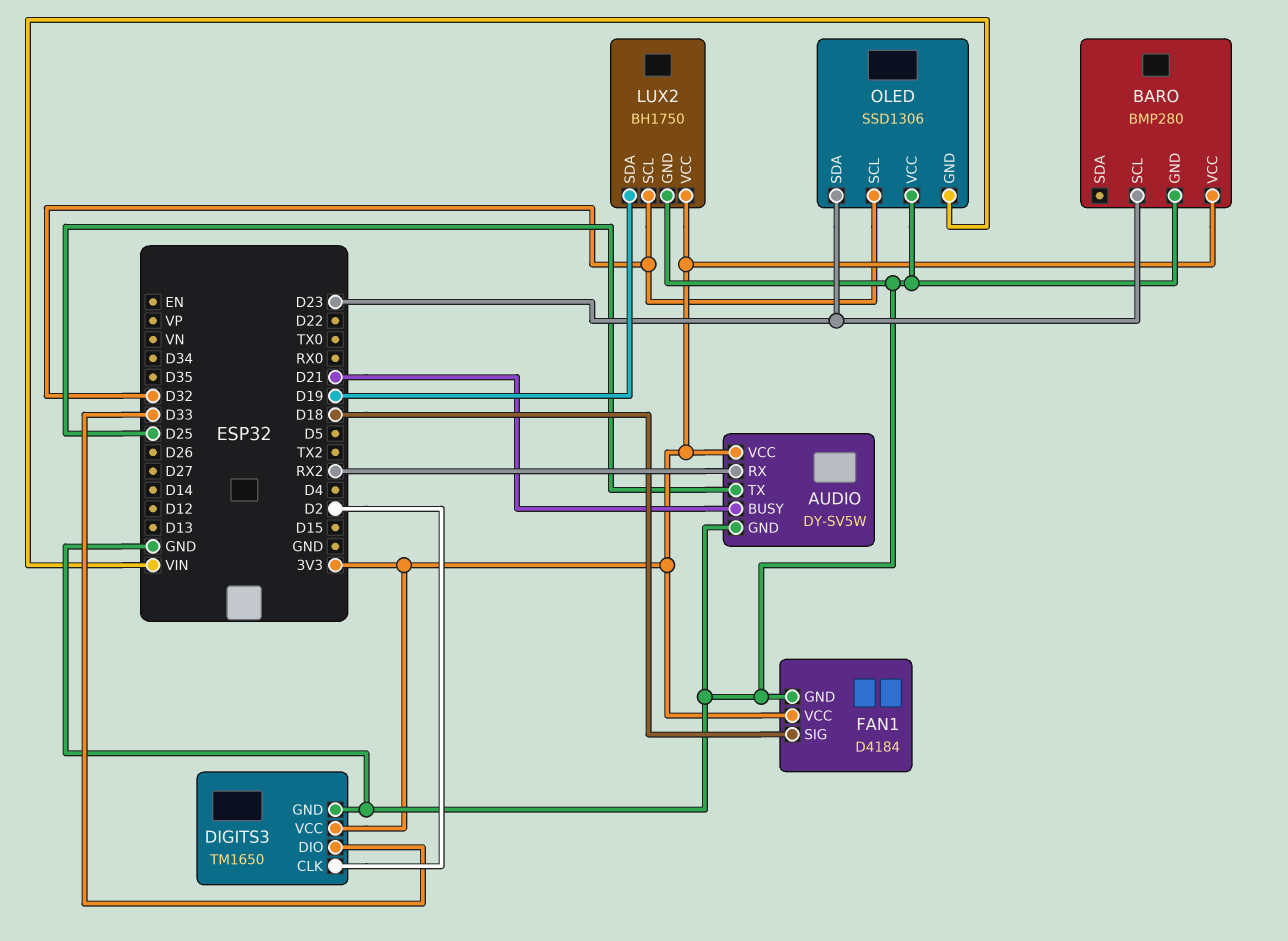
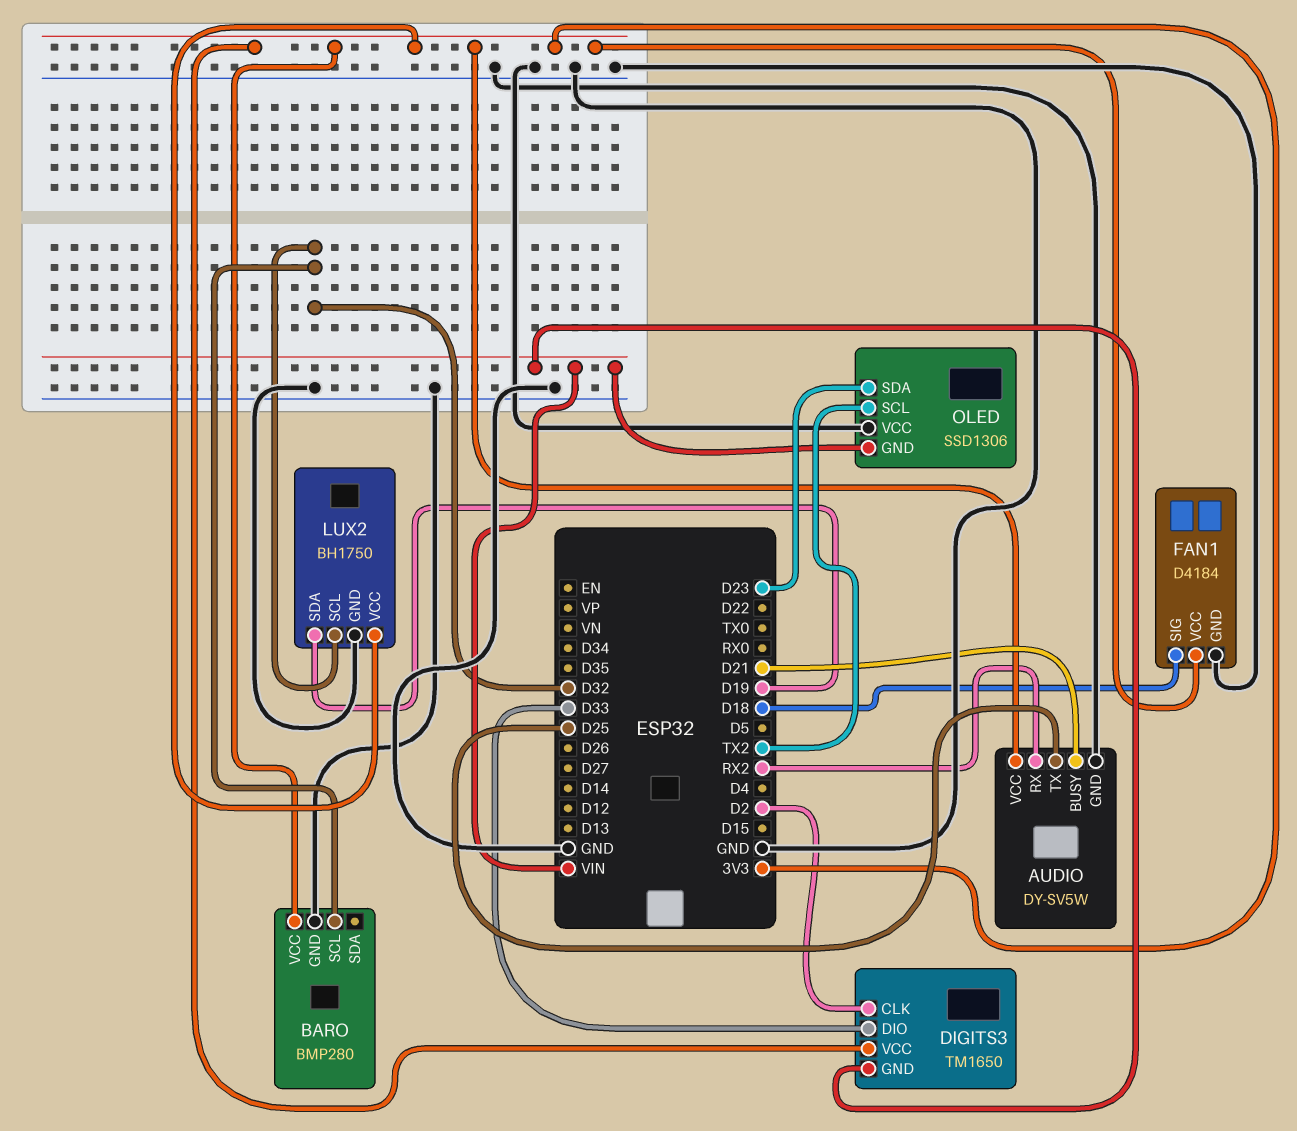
BARO pin SCL: D23 -> D32
DIGITS3 pin GND: GND -> VIN
OLED pin SCL: D32 -> TX2

